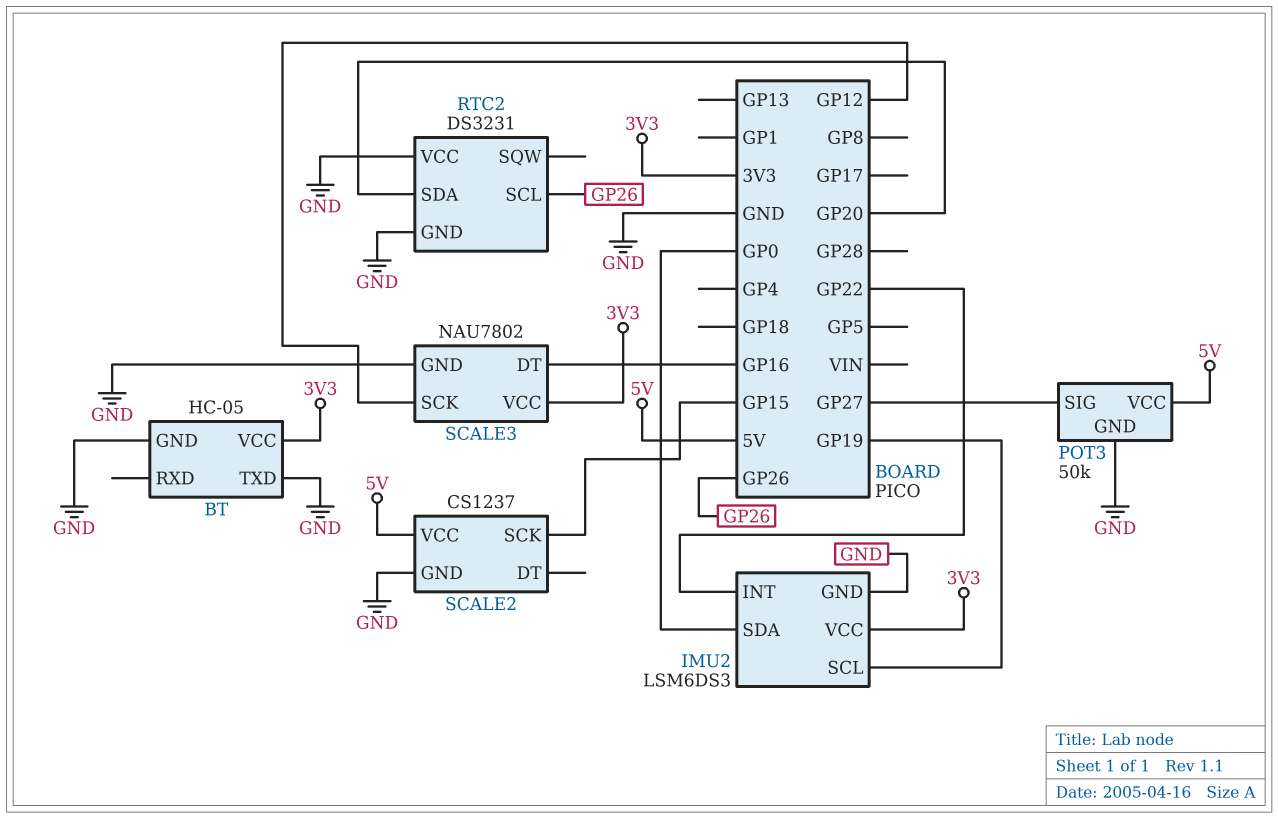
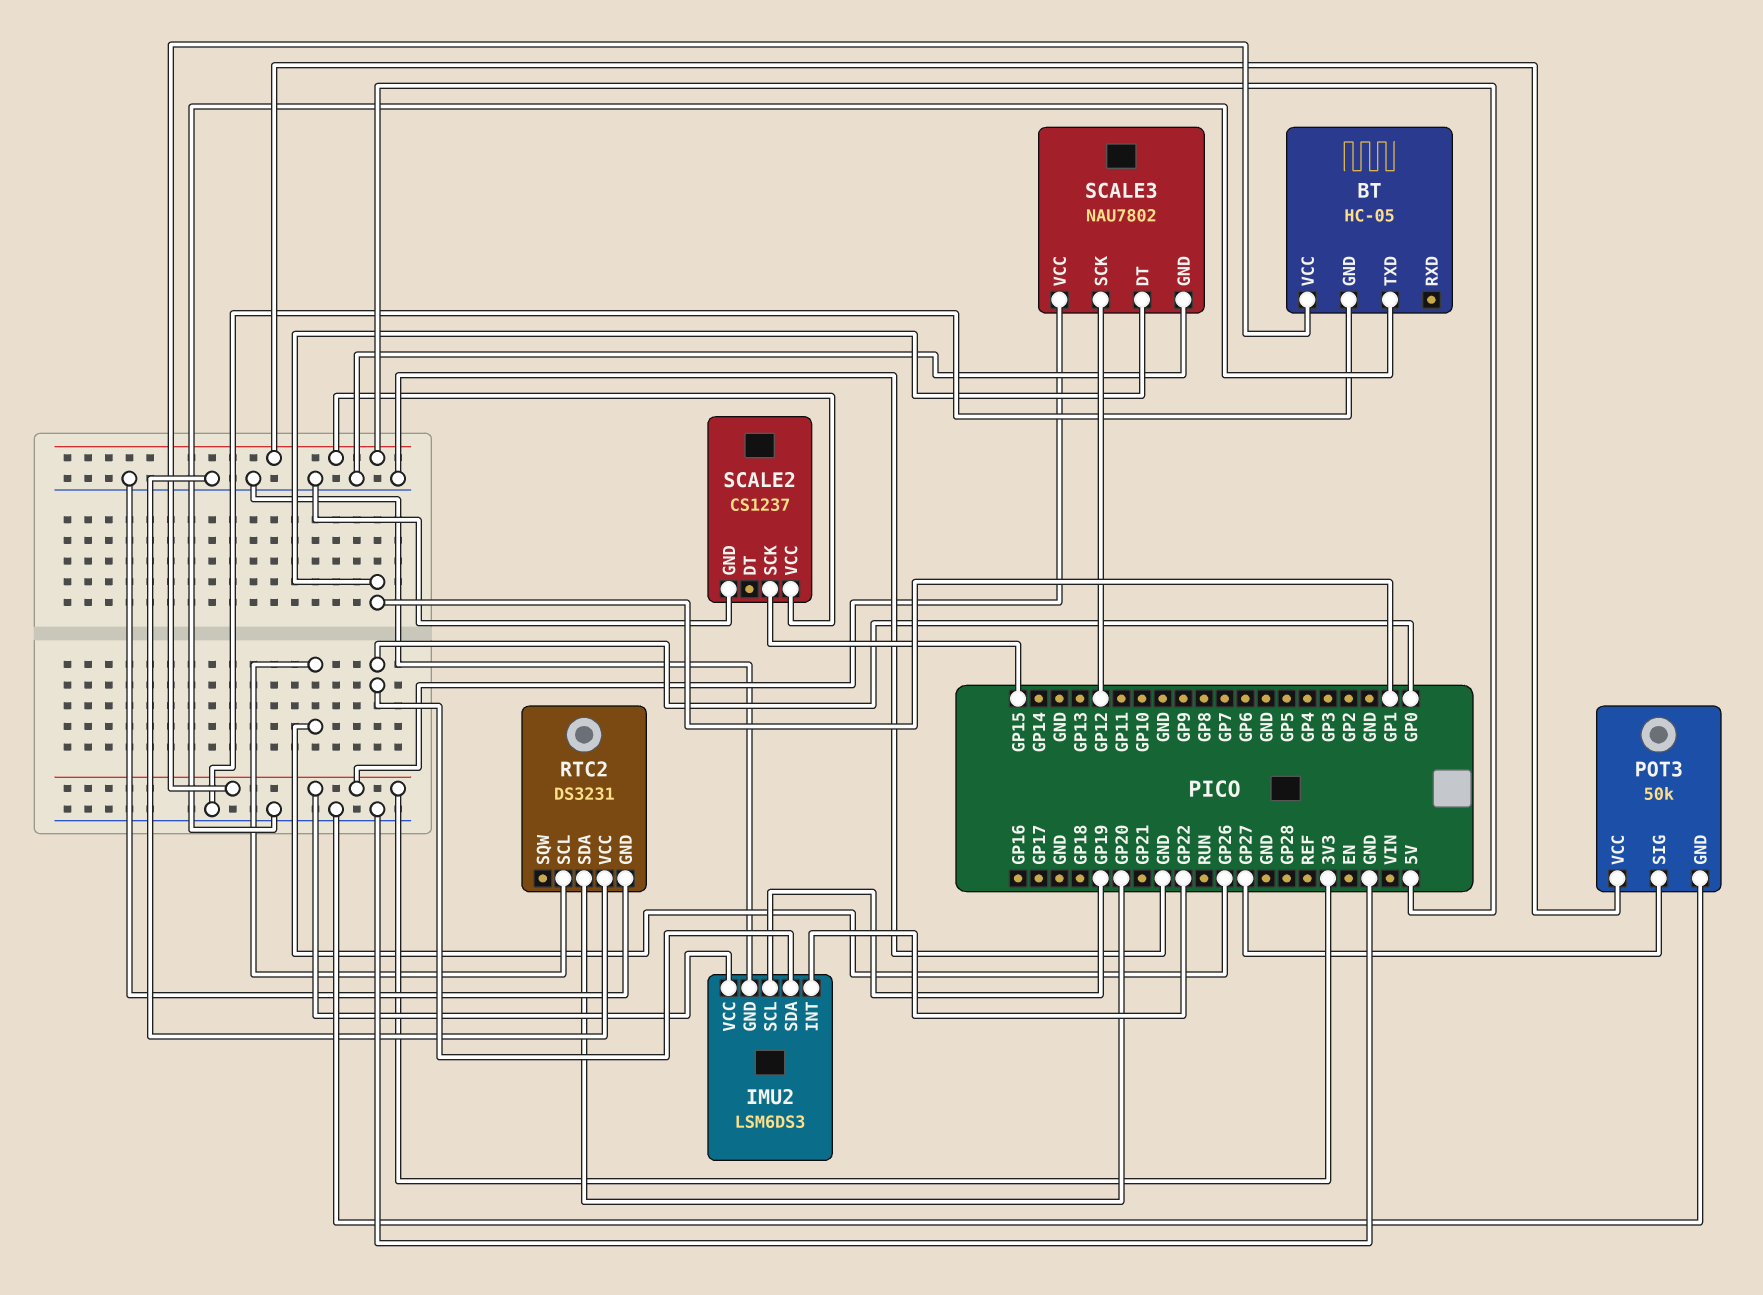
SCALE3 pin DT: GP16 -> GP1

